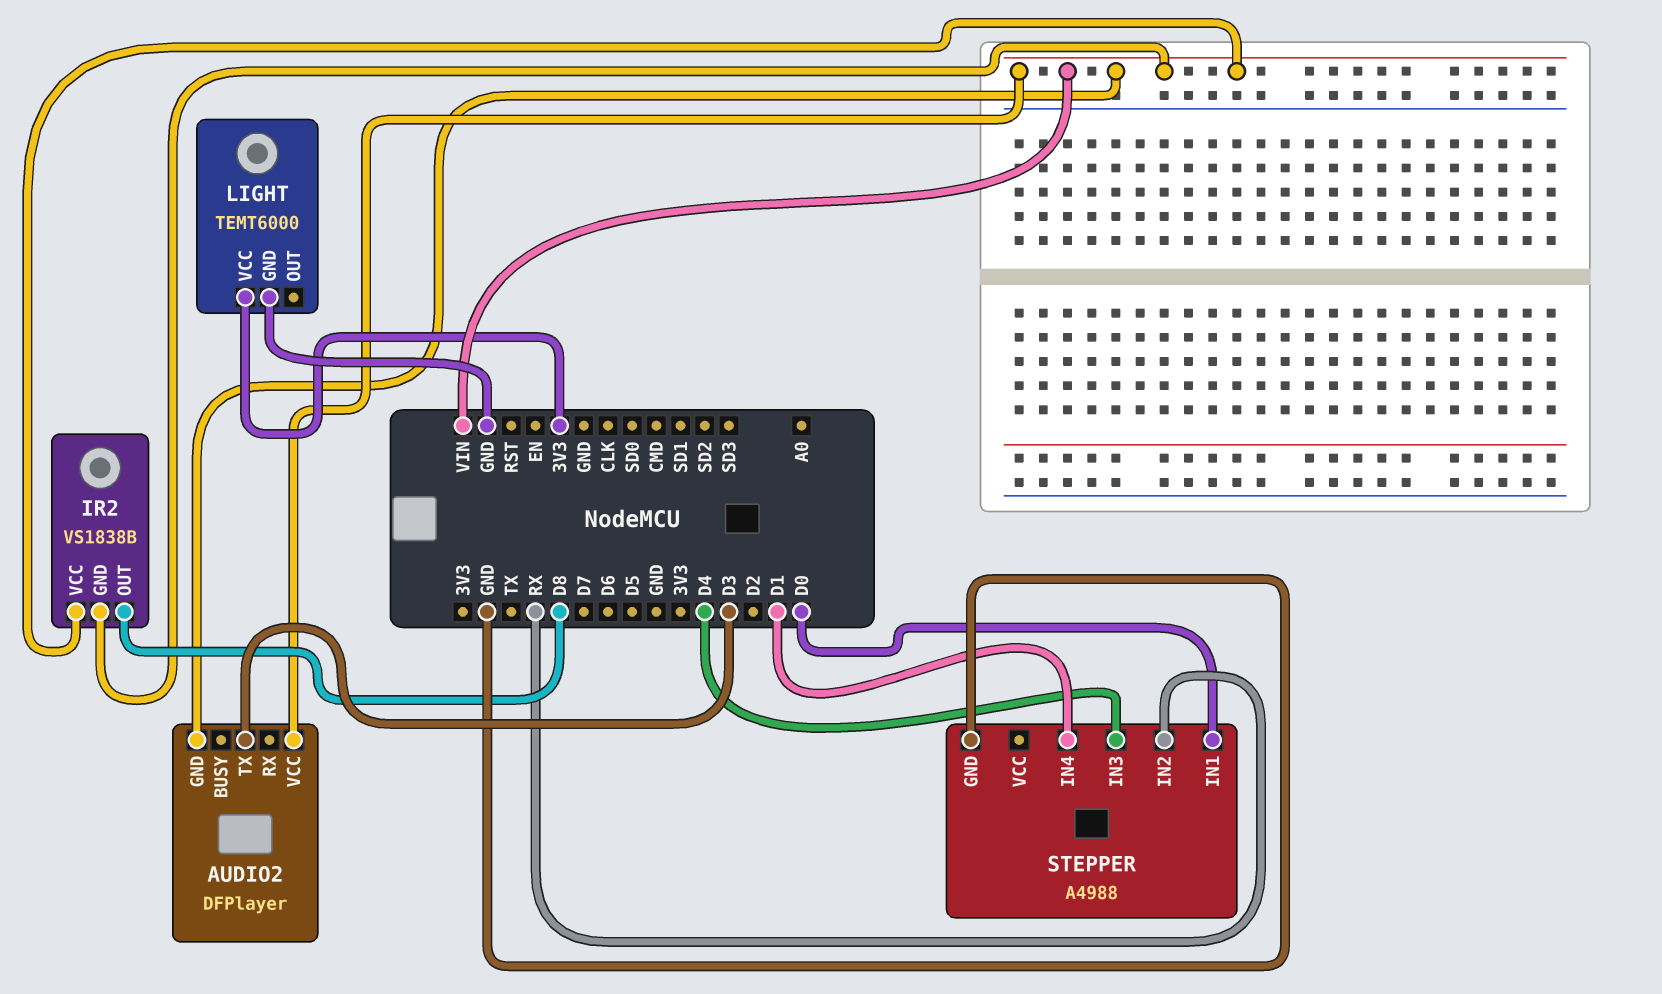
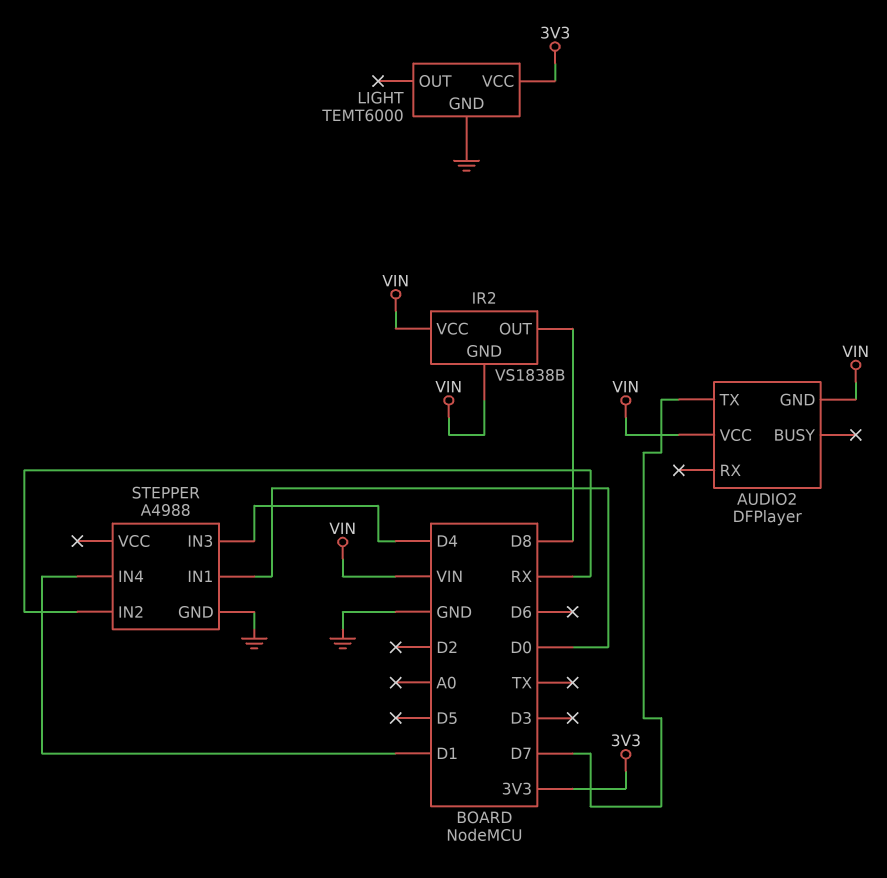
AUDIO2 pin TX: D3 -> D7

